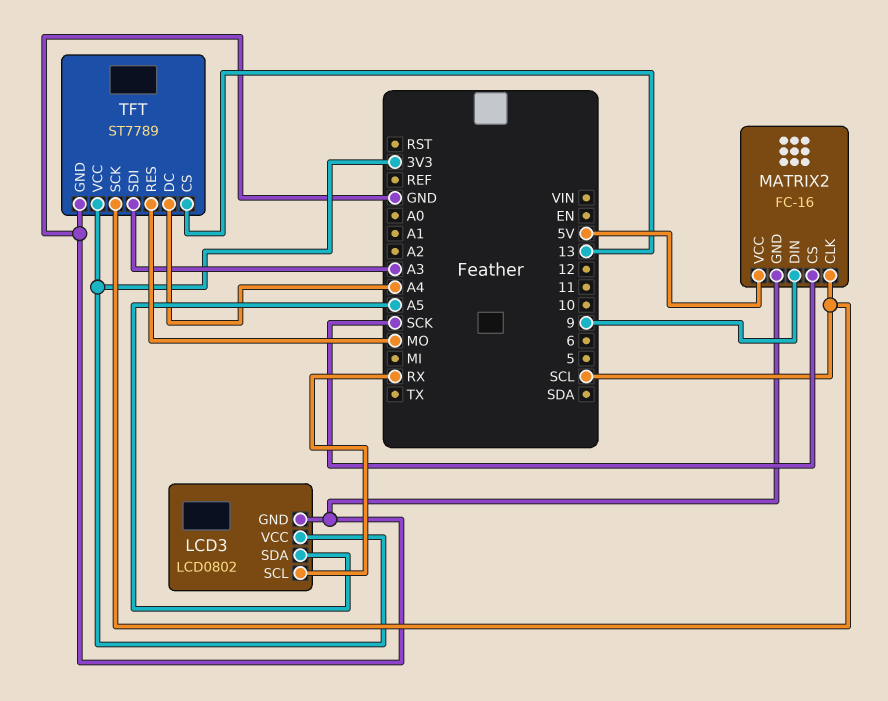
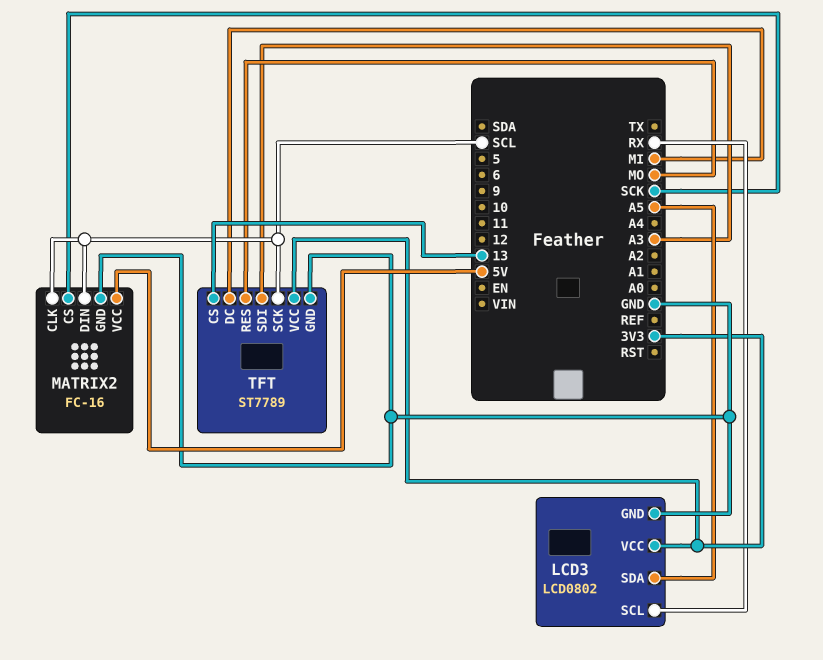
MATRIX2 pin DIN: 9 -> SCL
TFT pin DC: A4 -> MI

